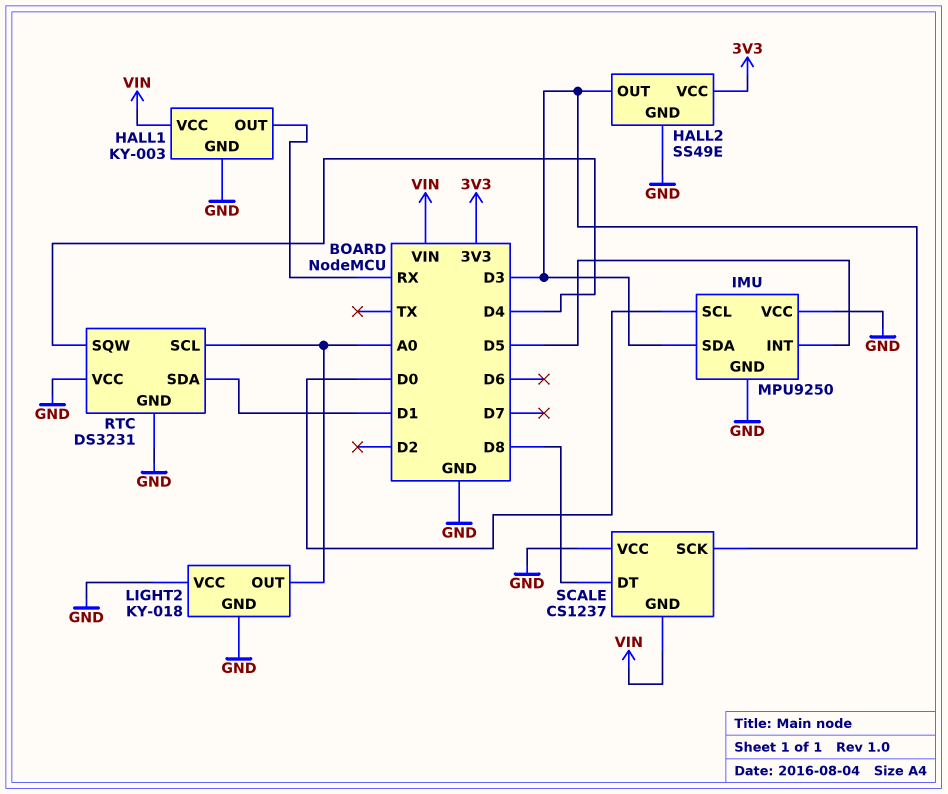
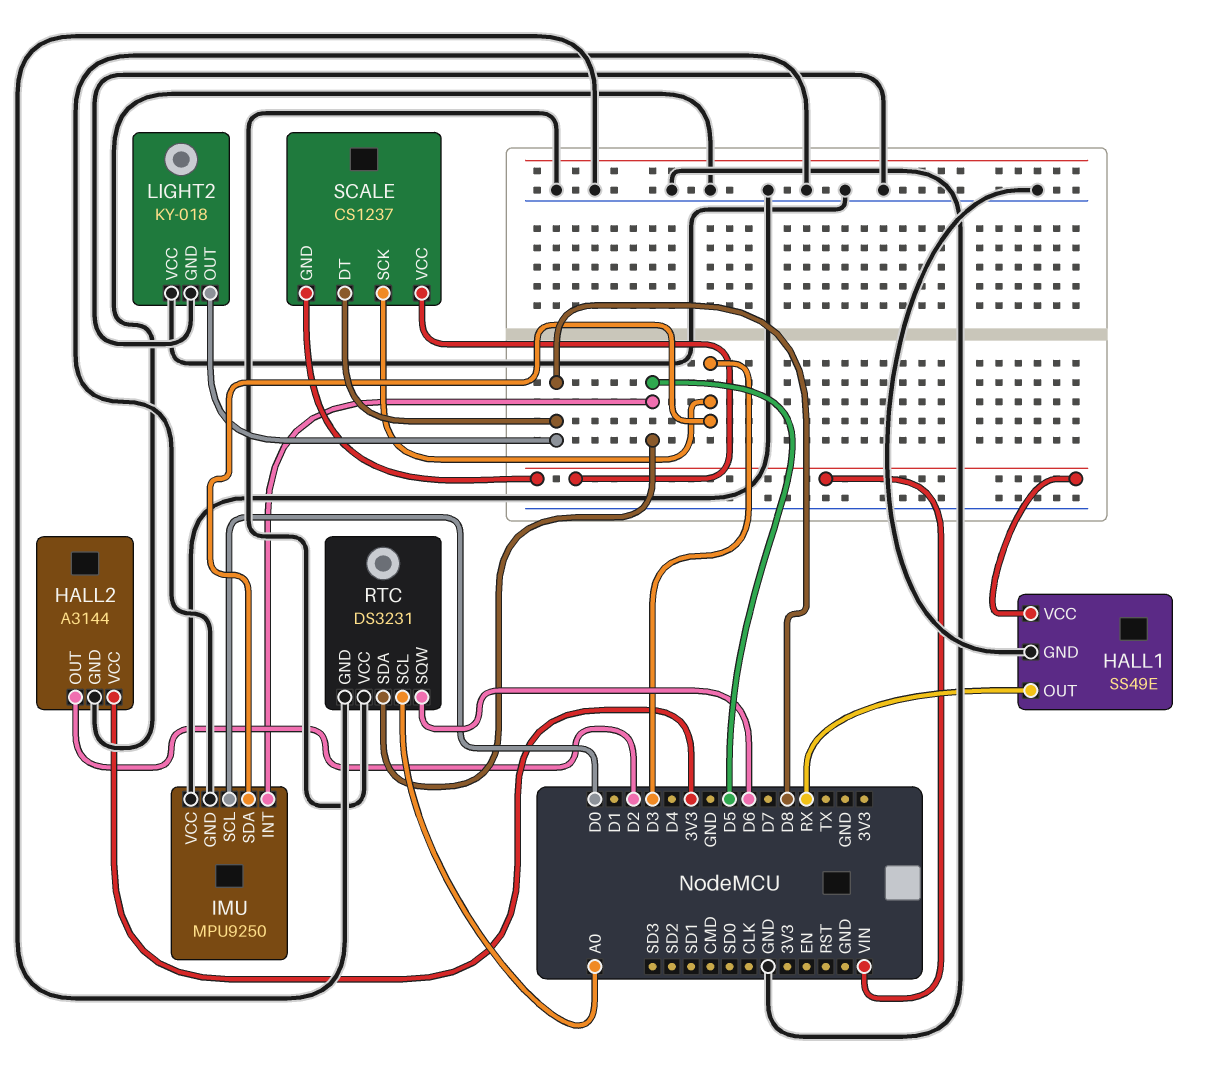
HALL1: KY-003 -> SS49E
HALL2: SS49E -> A3144
HALL2 pin OUT: D3 -> D2
LIGHT2 pin OUT: A0 -> D8
RTC pin SDA: D1 -> D5
RTC pin SQW: D4 -> D6
SCALE pin VCC: GND -> VIN

